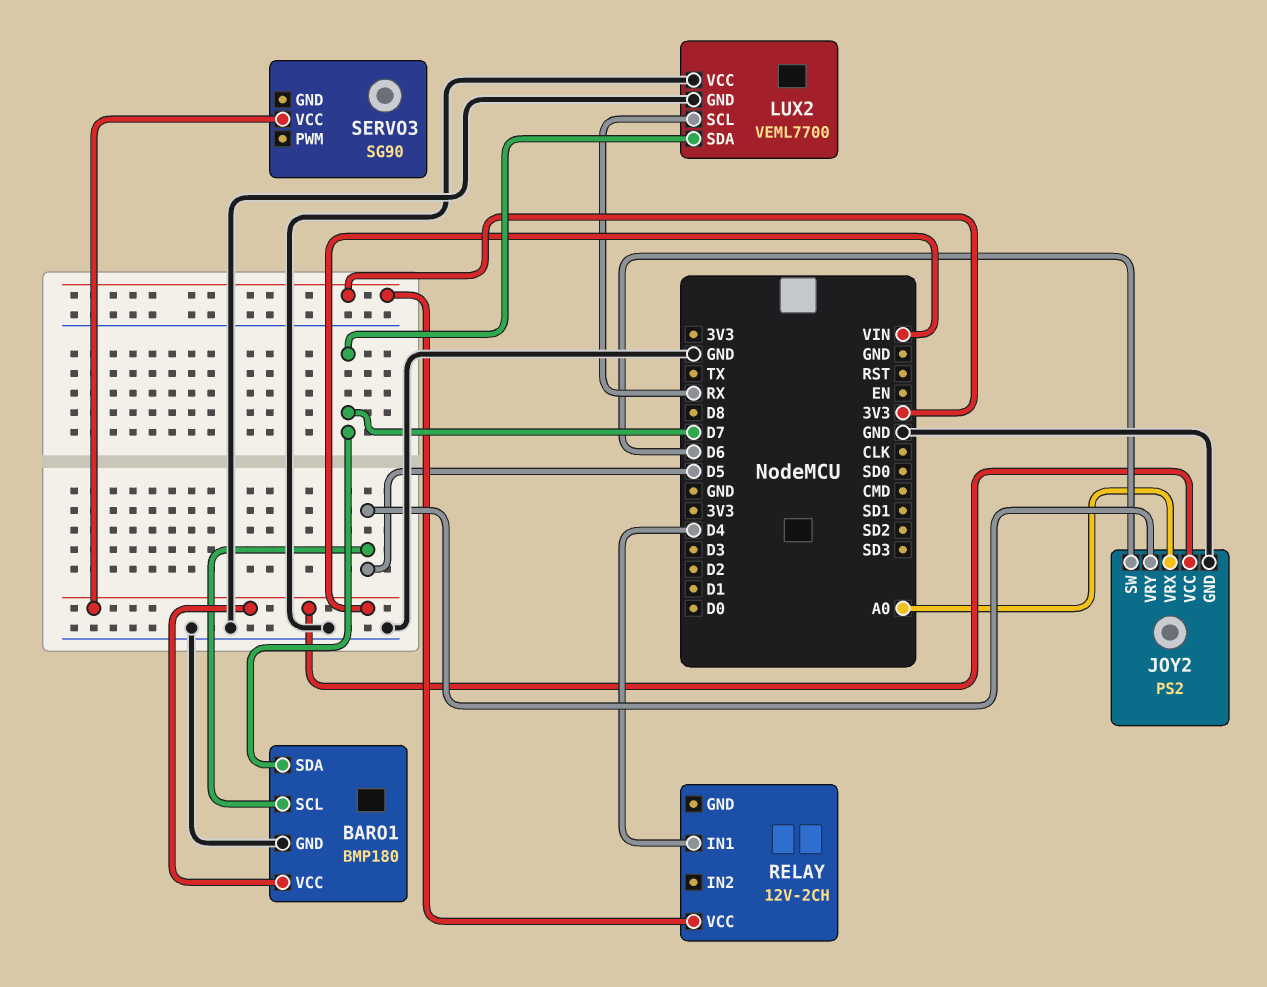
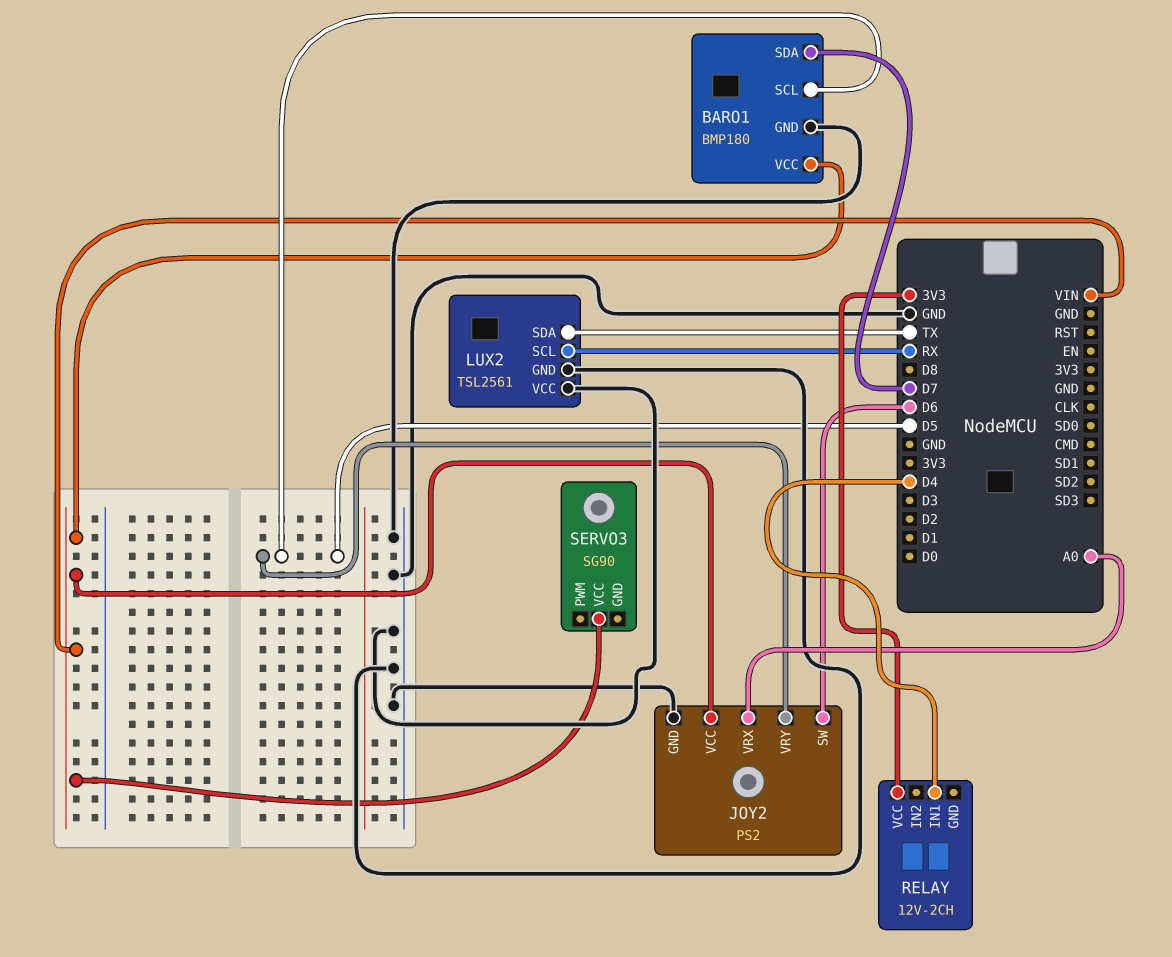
LUX2: VEML7700 -> TSL2561
LUX2 pin SDA: D7 -> TX

